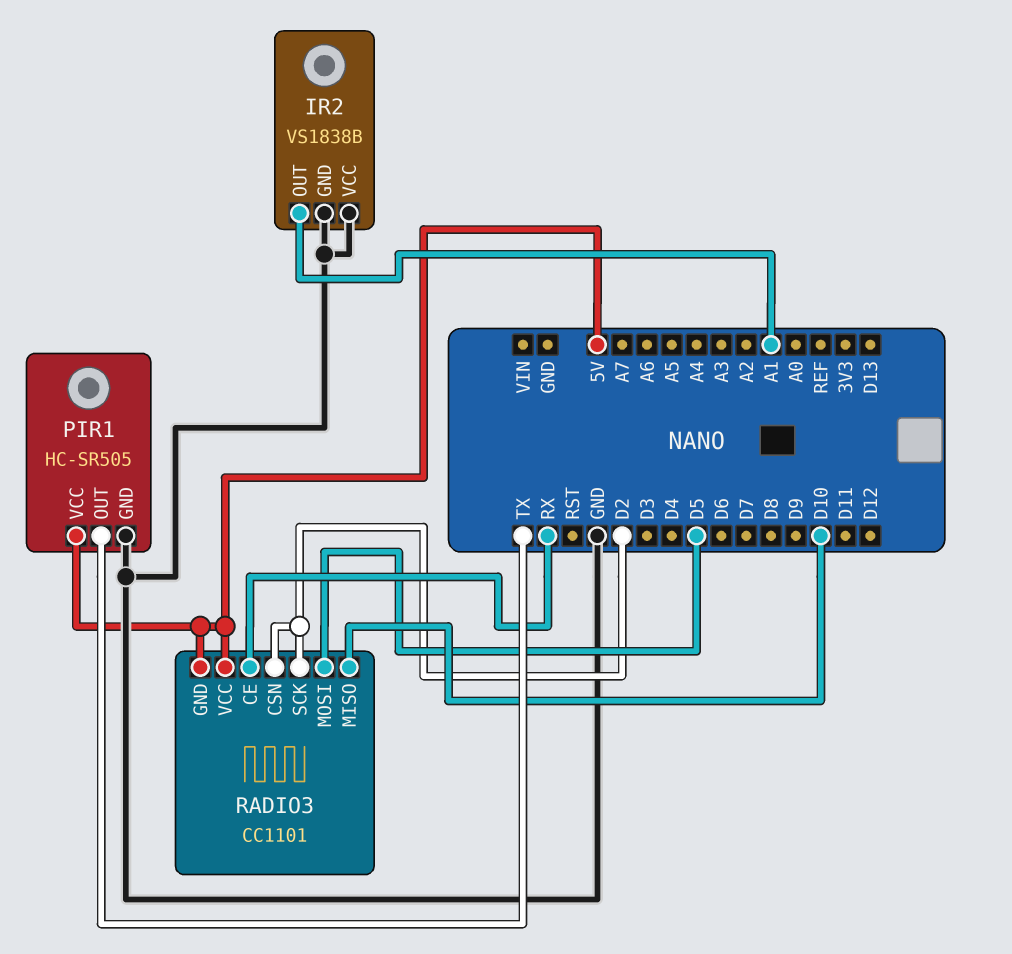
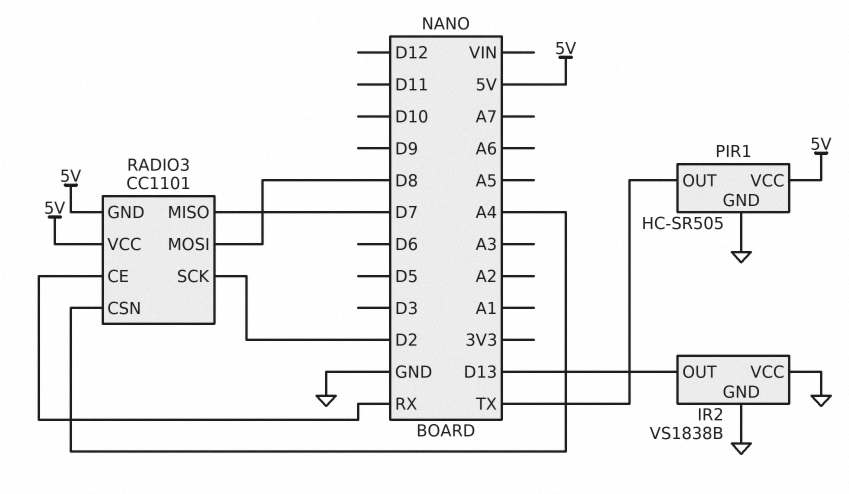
IR2 pin OUT: A1 -> D13
RADIO3 pin CSN: D2 -> A4
RADIO3 pin MISO: D10 -> D7
RADIO3 pin MOSI: D5 -> D8

